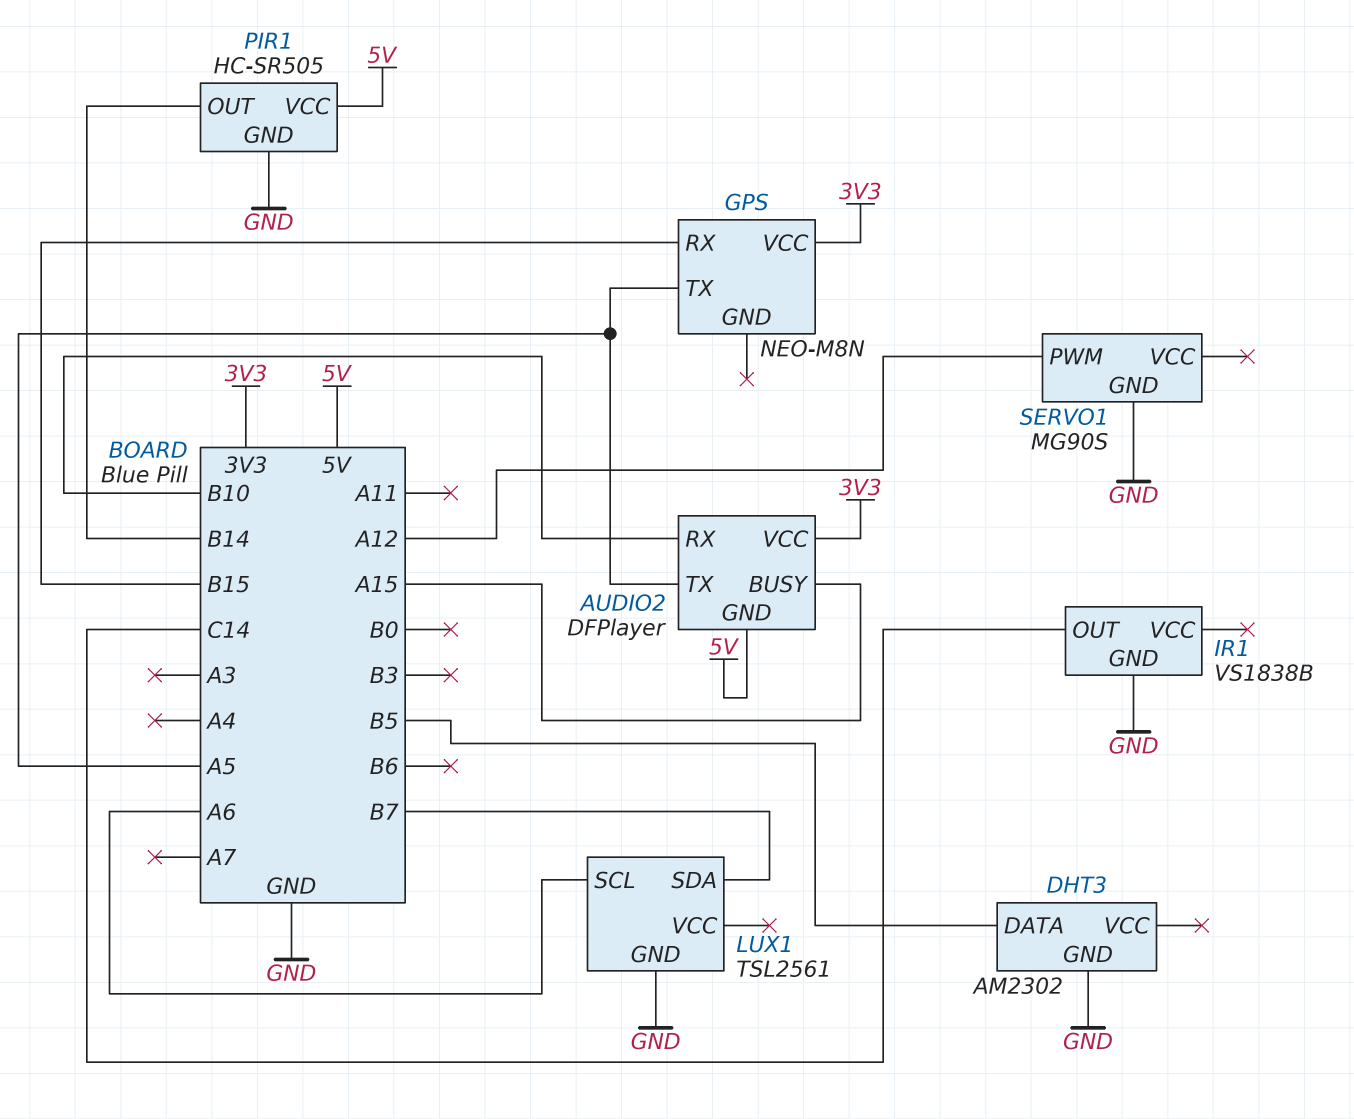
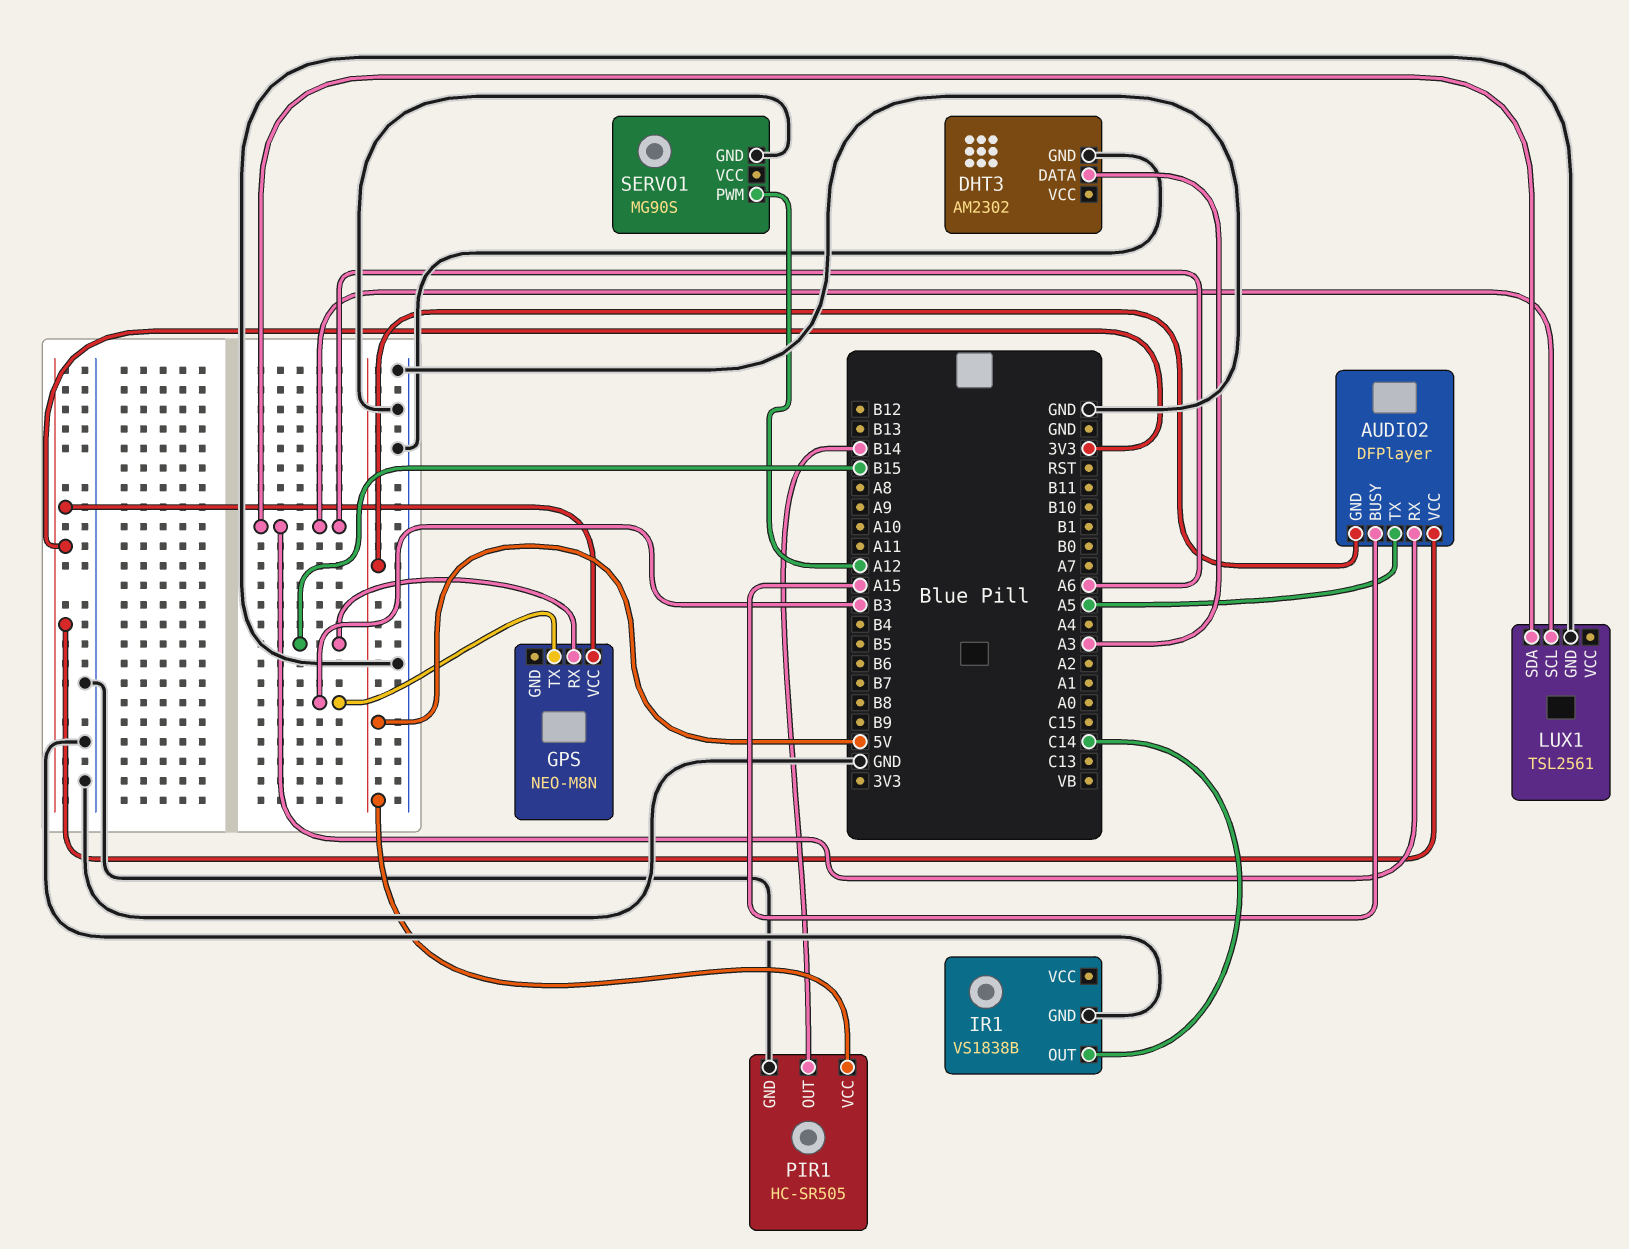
AUDIO2 pin RX: B10 -> A6
DHT3 pin DATA: B5 -> A3
GPS pin TX: A5 -> B3
LUX1 pin SDA: B7 -> A6

